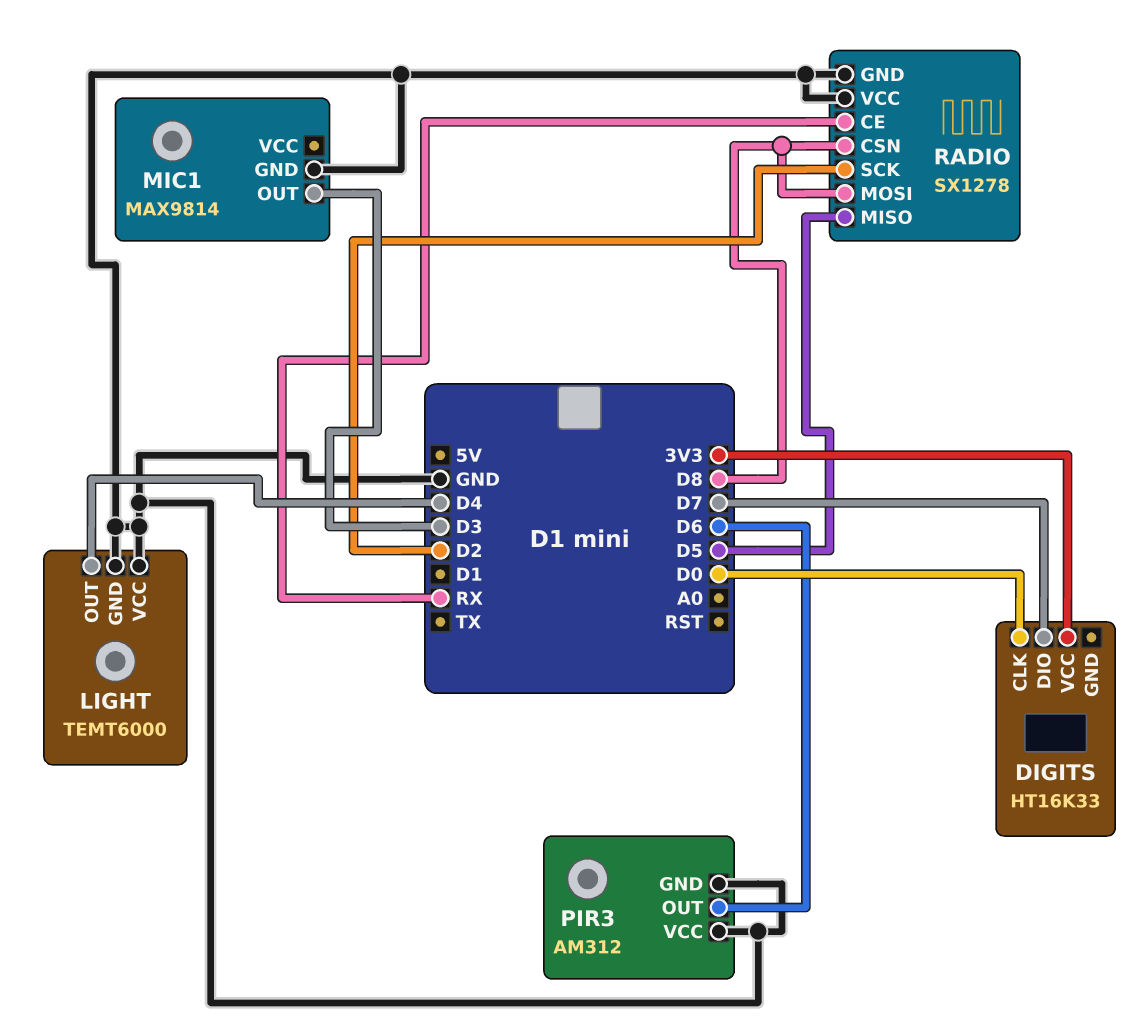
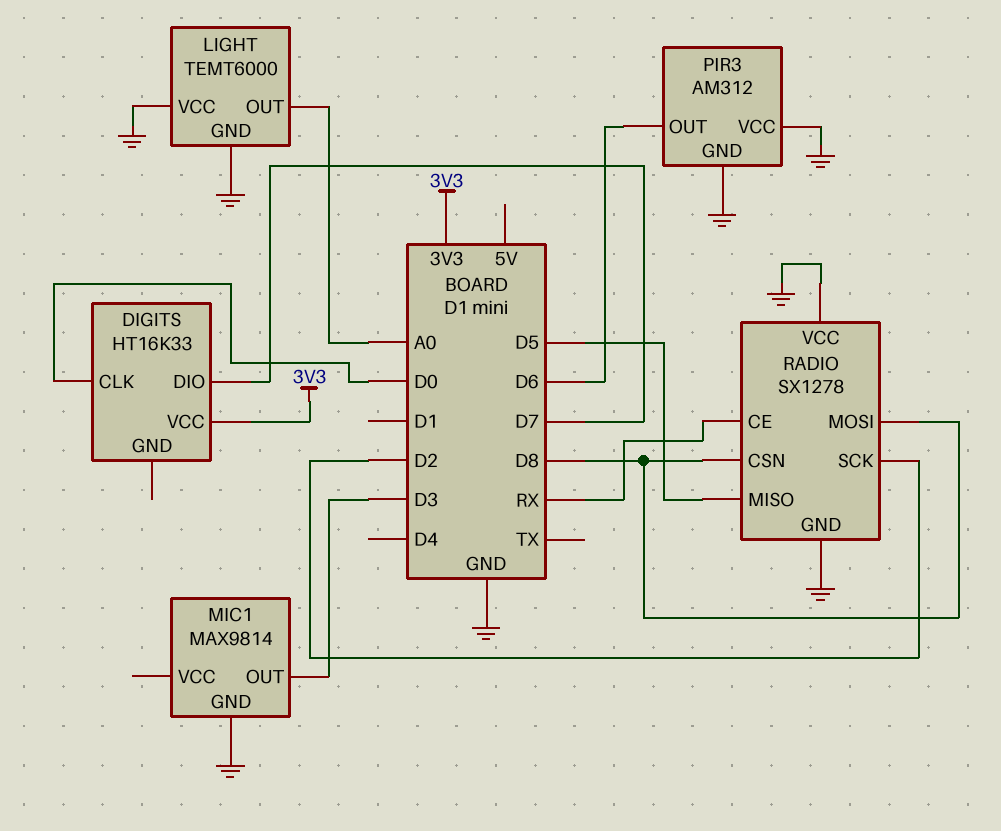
LIGHT pin OUT: D4 -> A0

